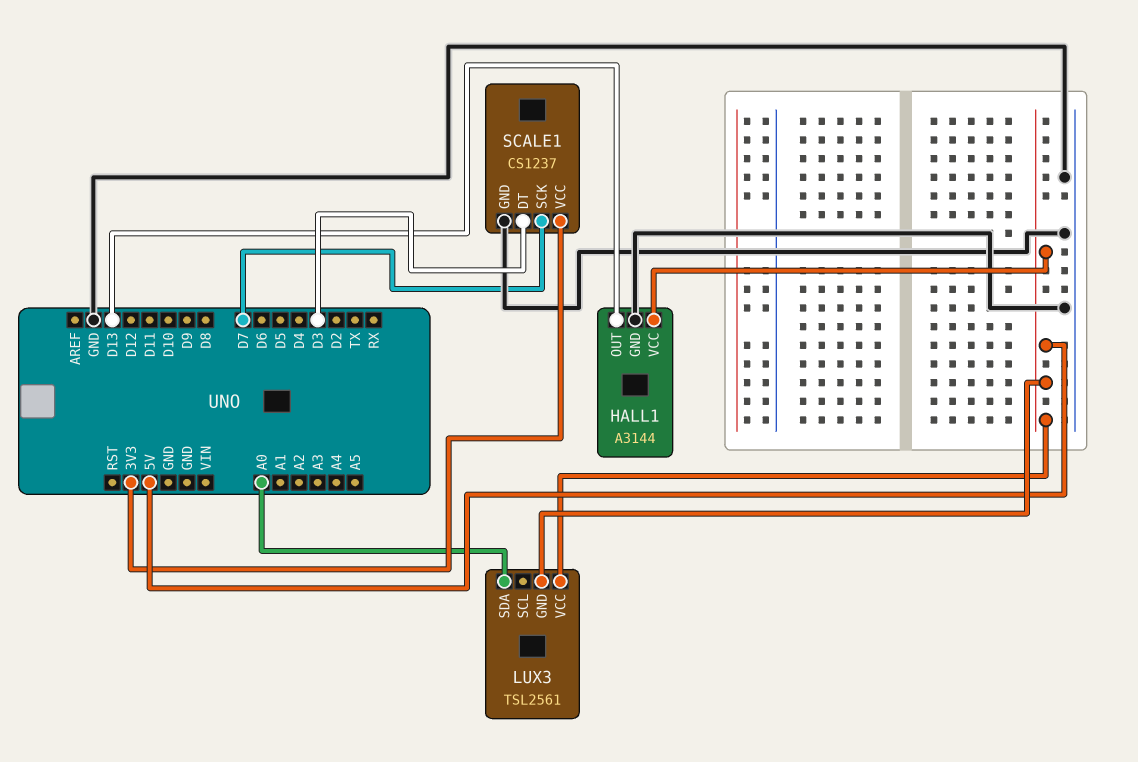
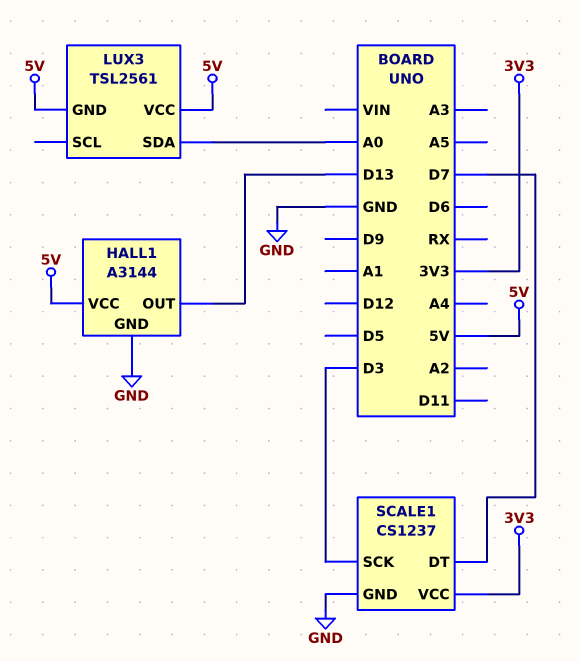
SCALE1 pin DT: D3 -> D7
SCALE1 pin SCK: D7 -> D3

